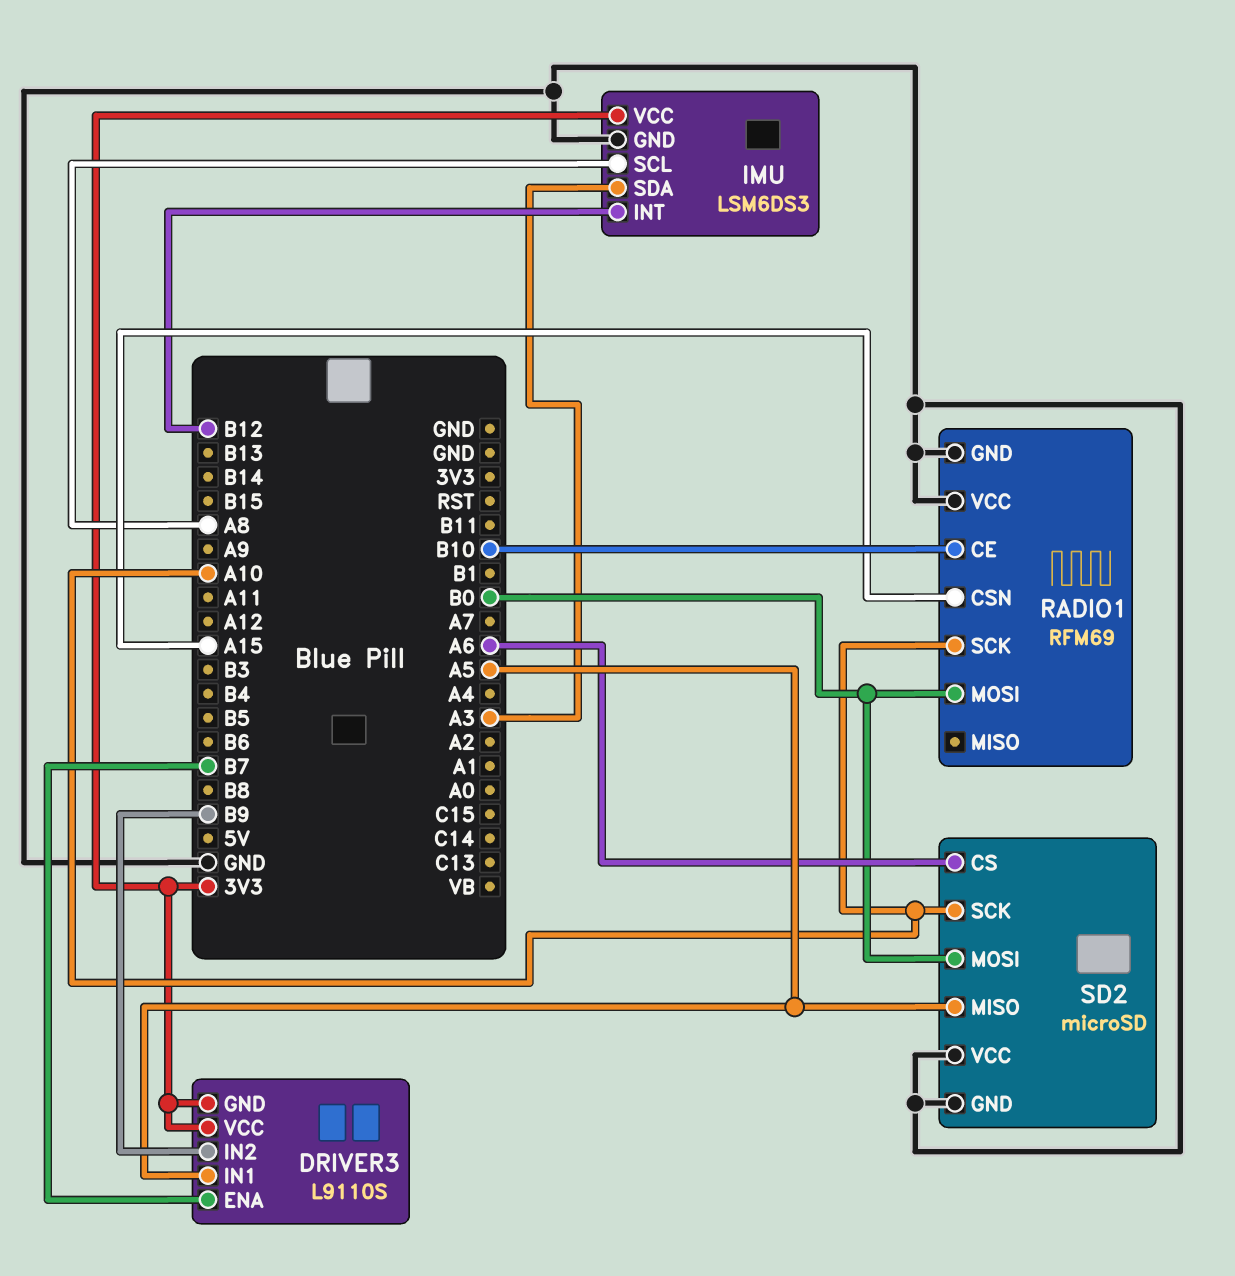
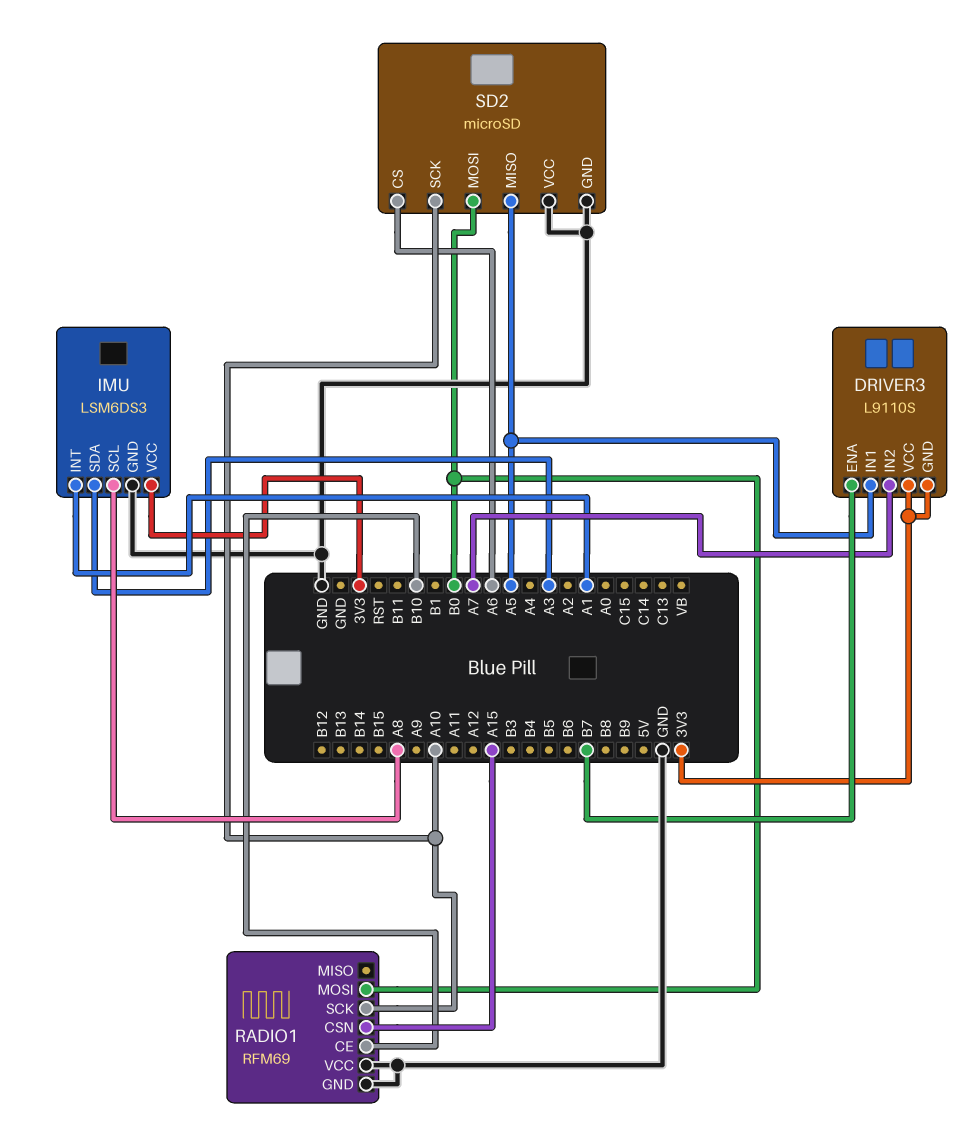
DRIVER3 pin IN2: B9 -> A7
IMU pin INT: B12 -> A1

